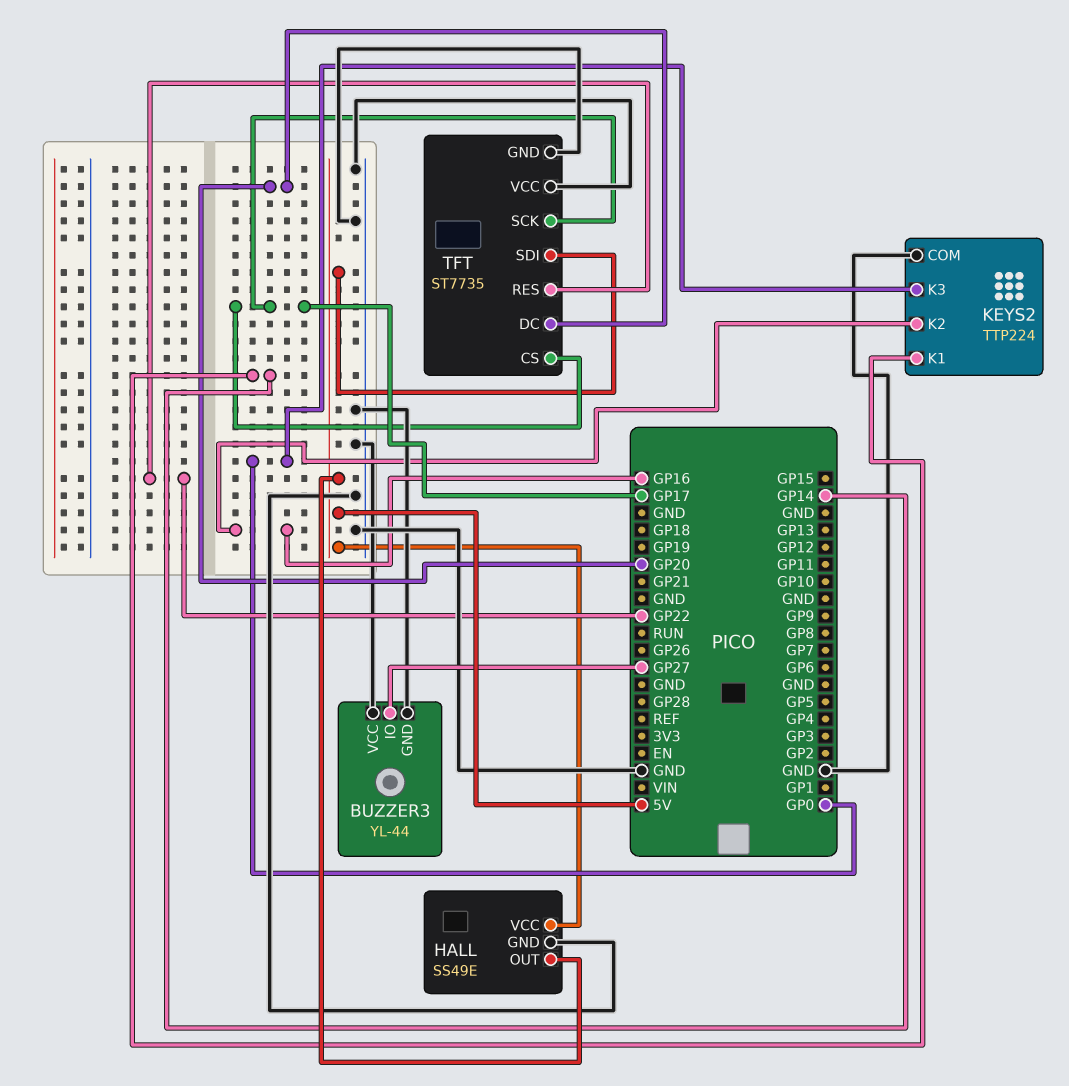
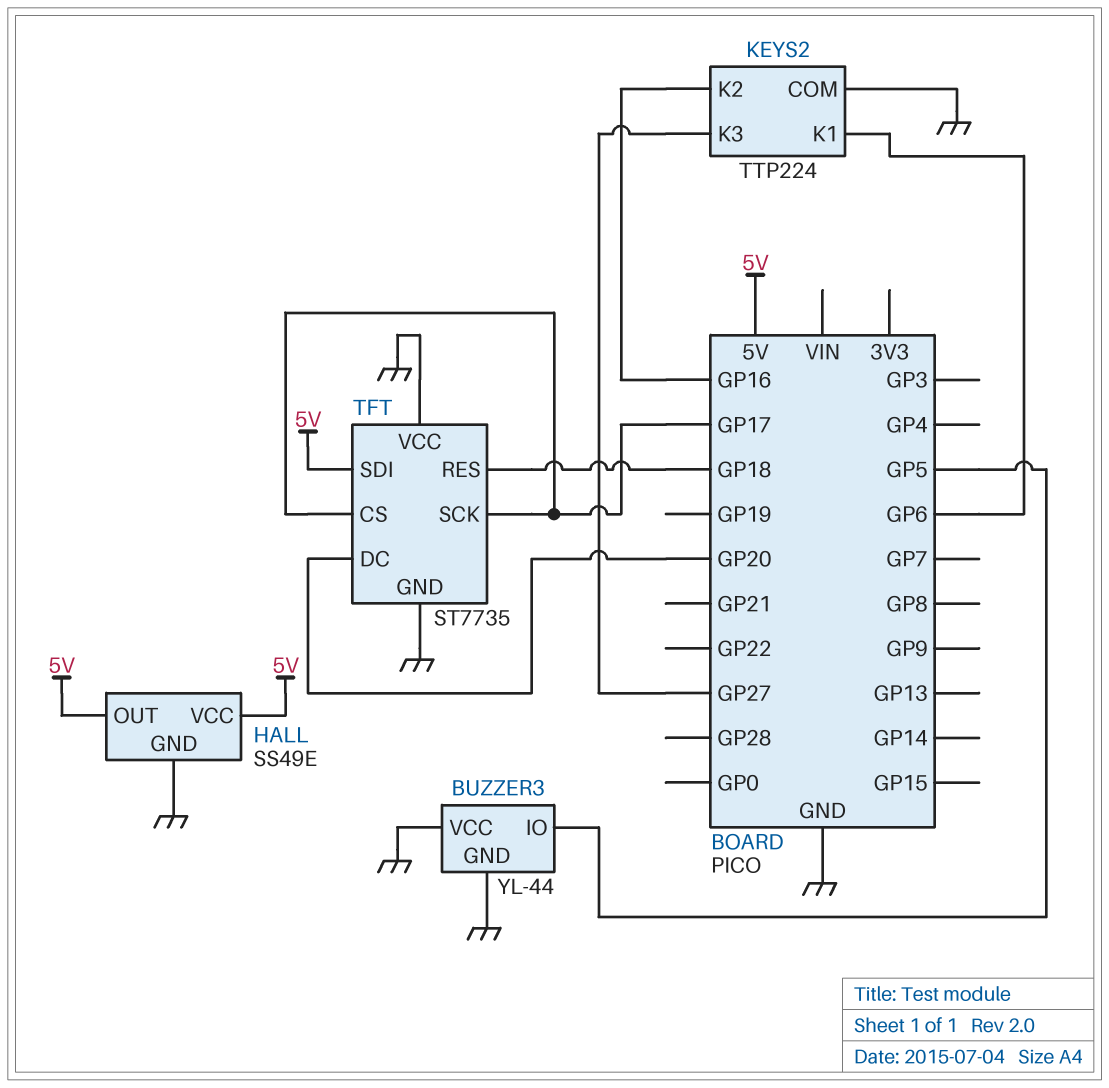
BUZZER3 pin IO: GP27 -> GP5
KEYS2 pin K1: GP14 -> GP6
KEYS2 pin K3: GP0 -> GP27
TFT pin RES: GP22 -> GP18

